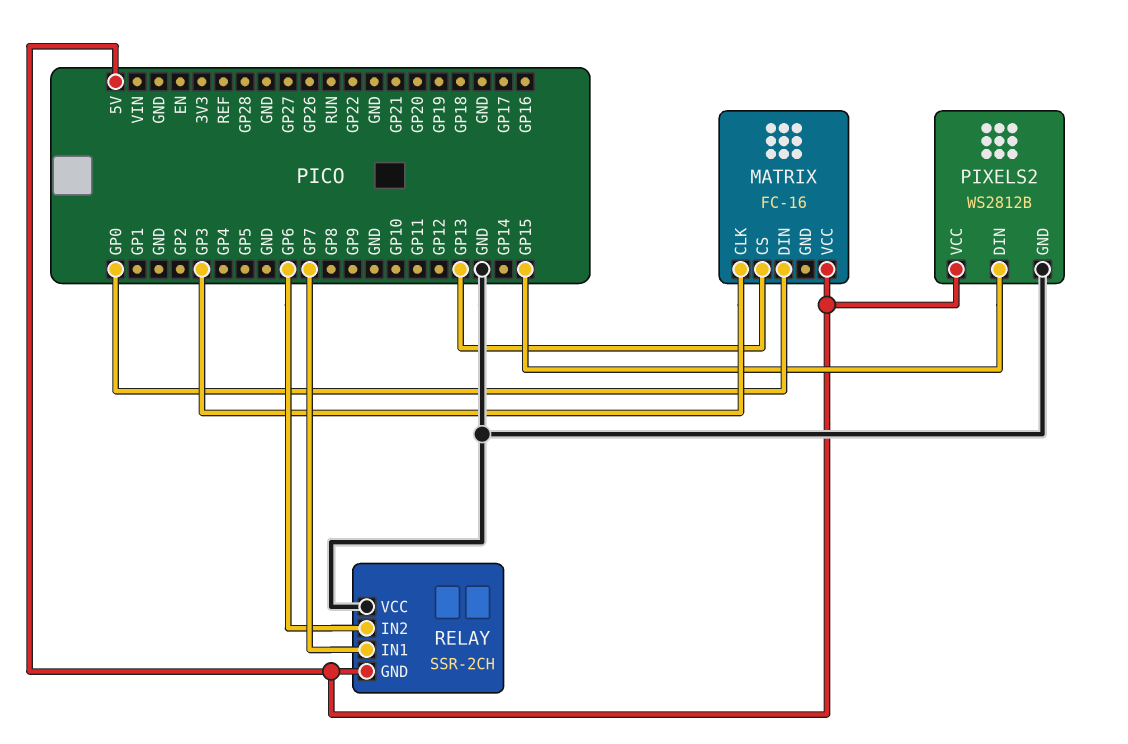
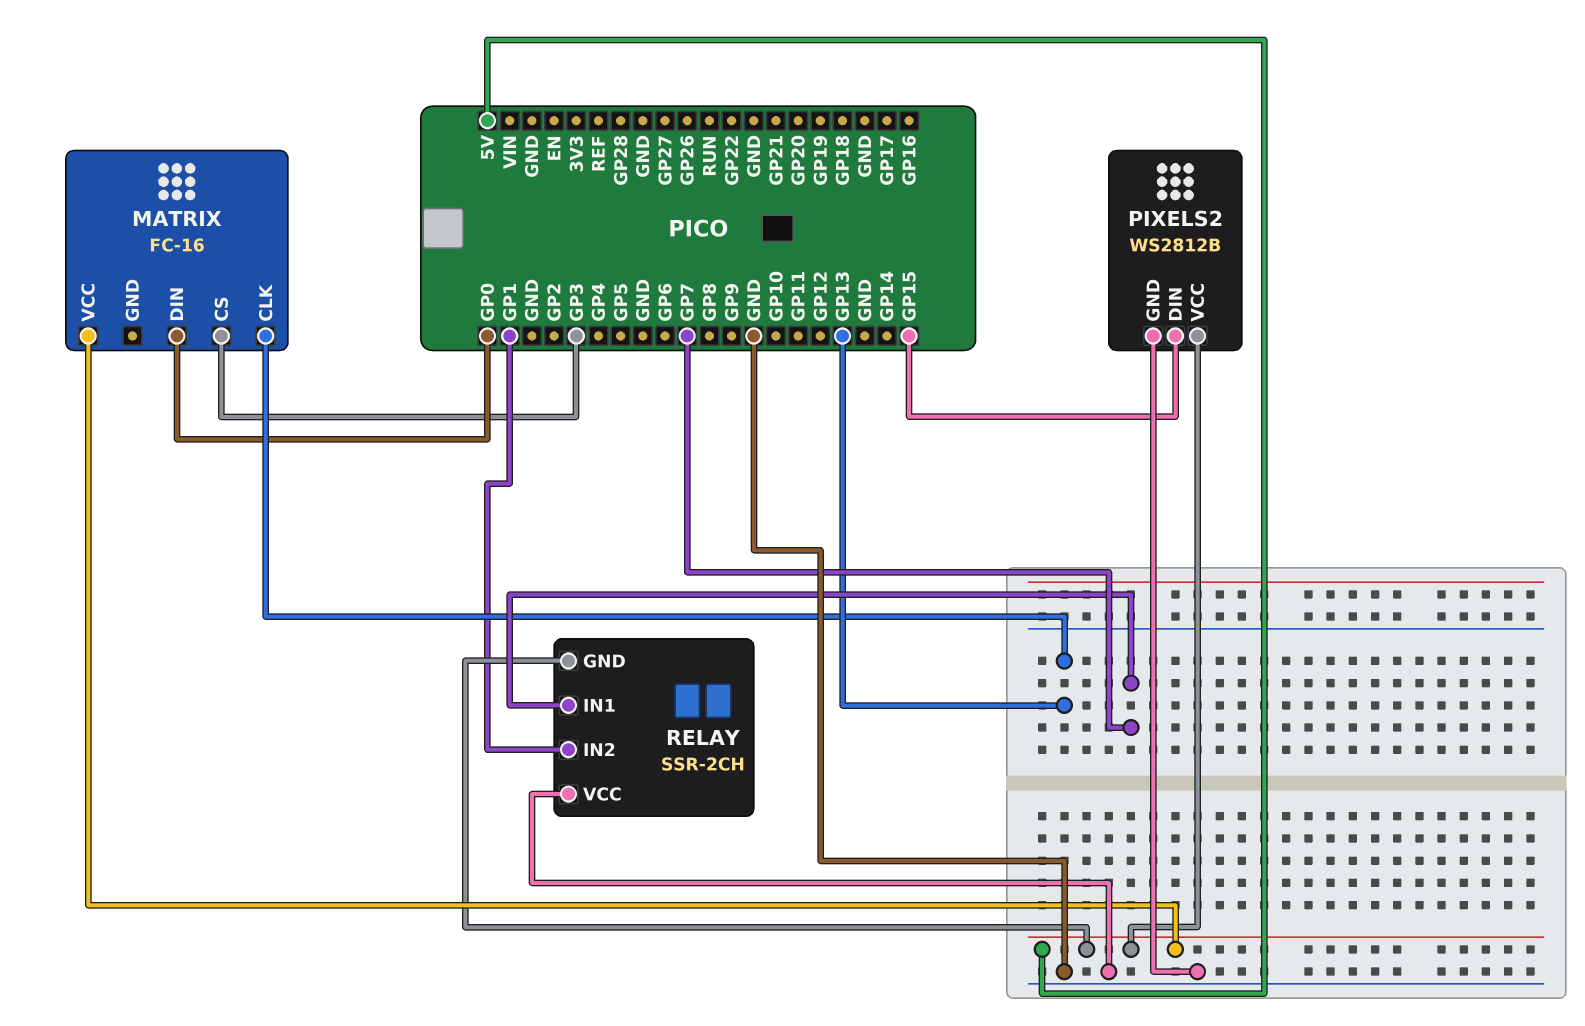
MATRIX pin CLK: GP3 -> GP13
MATRIX pin CS: GP13 -> GP3
RELAY pin IN2: GP6 -> GP1

